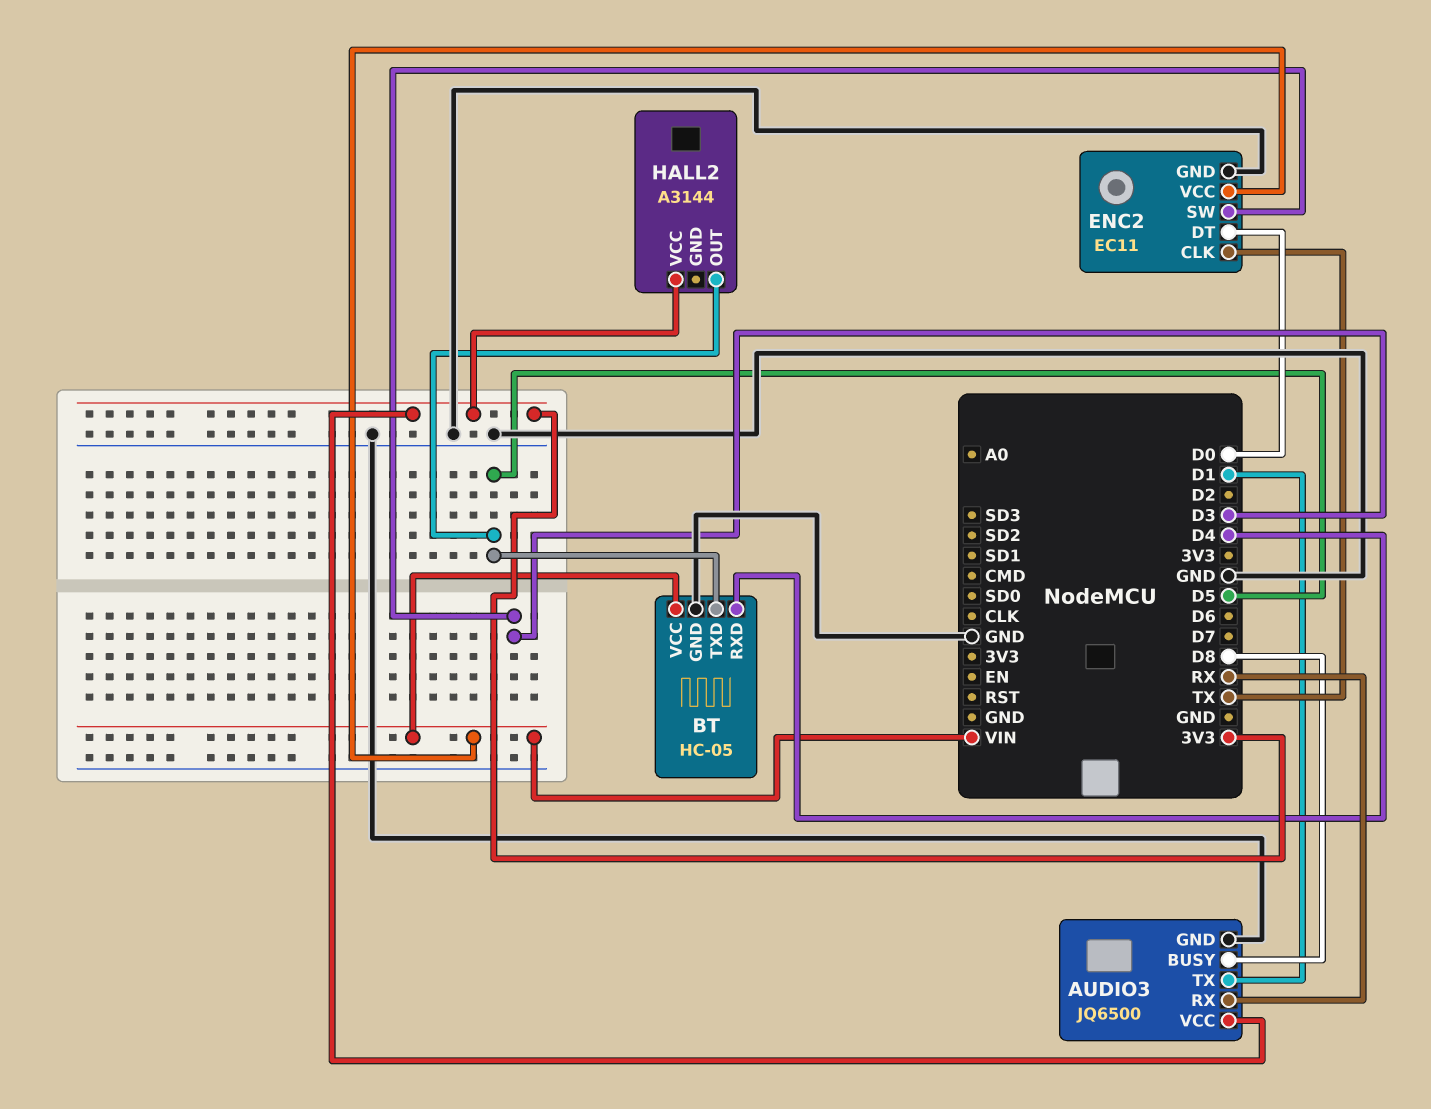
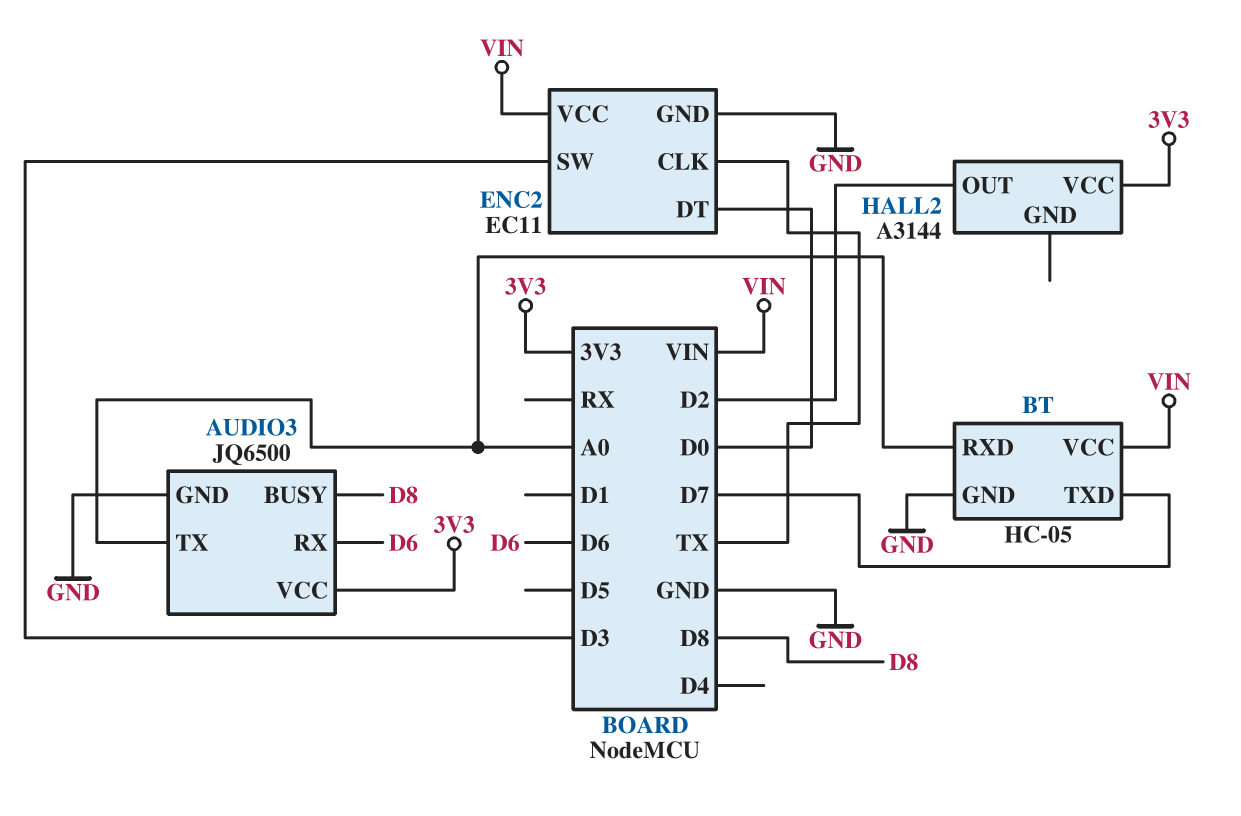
AUDIO3 pin RX: RX -> D6
AUDIO3 pin TX: D1 -> A0
BT pin RXD: D4 -> A0
BT pin TXD: D5 -> D7
HALL2 pin OUT: D5 -> D2

